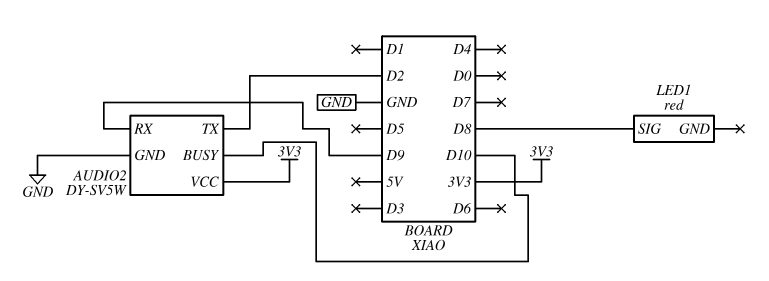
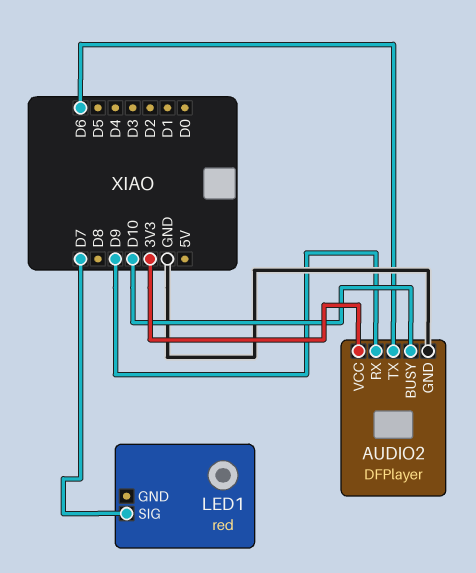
AUDIO2: DY-SV5W -> DFPlayer
AUDIO2 pin TX: D2 -> D6
LED1 pin SIG: D8 -> D7

